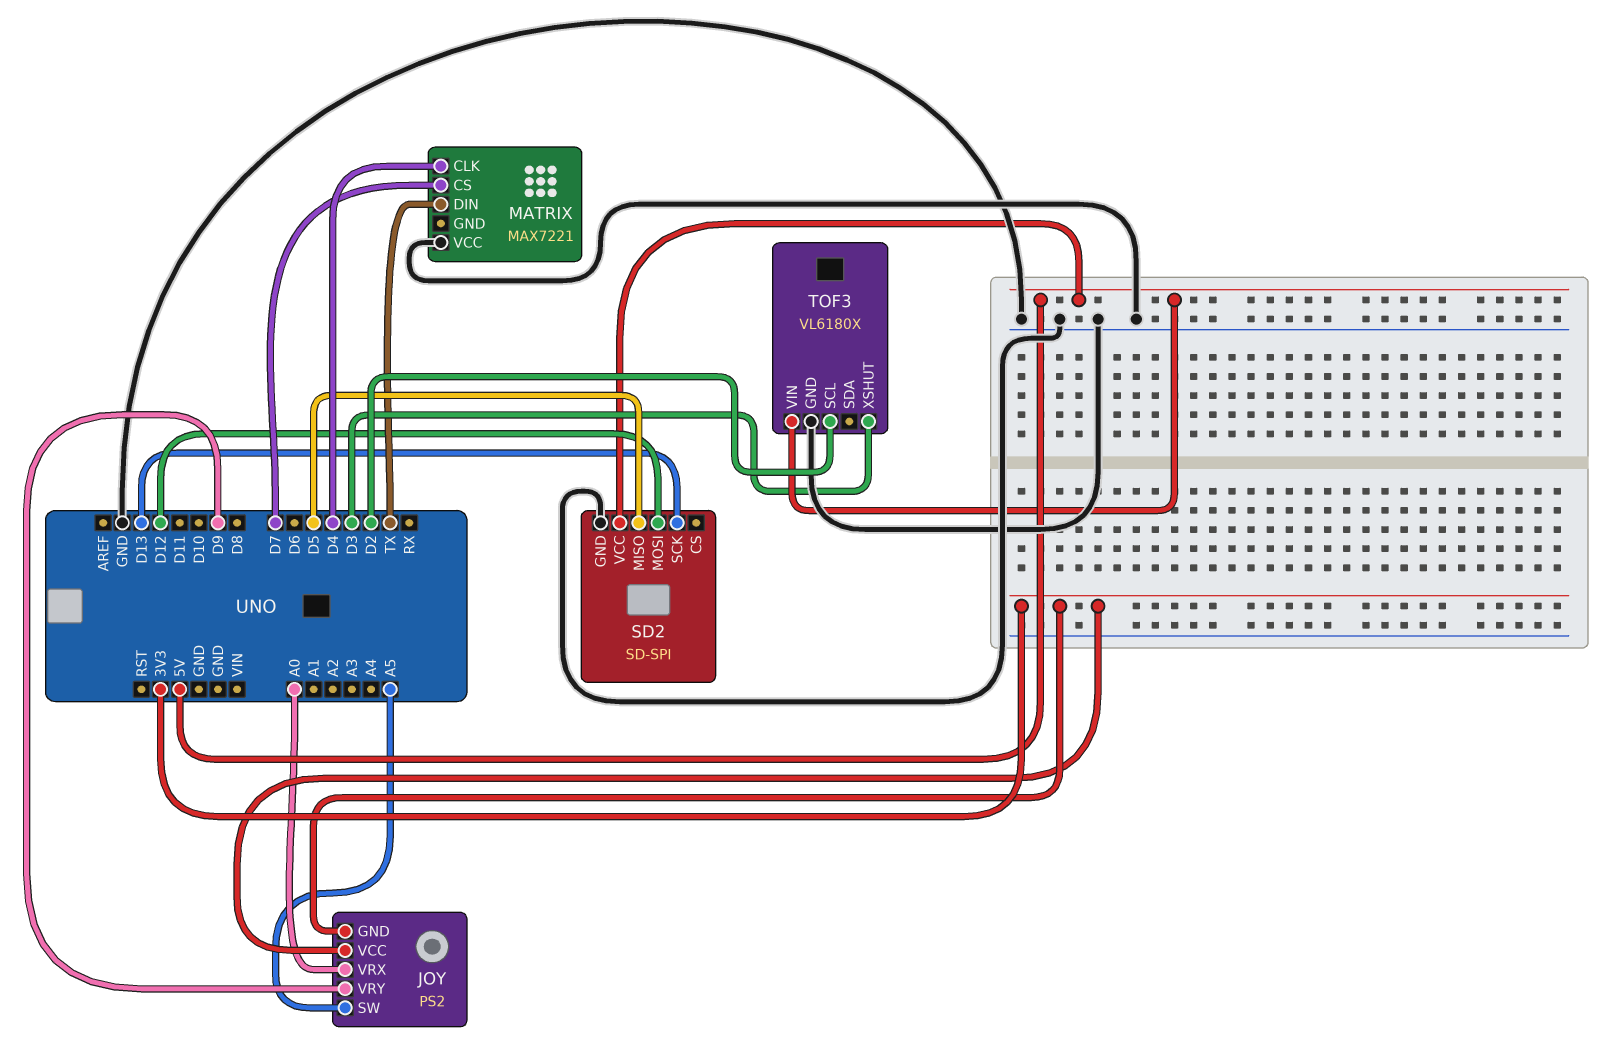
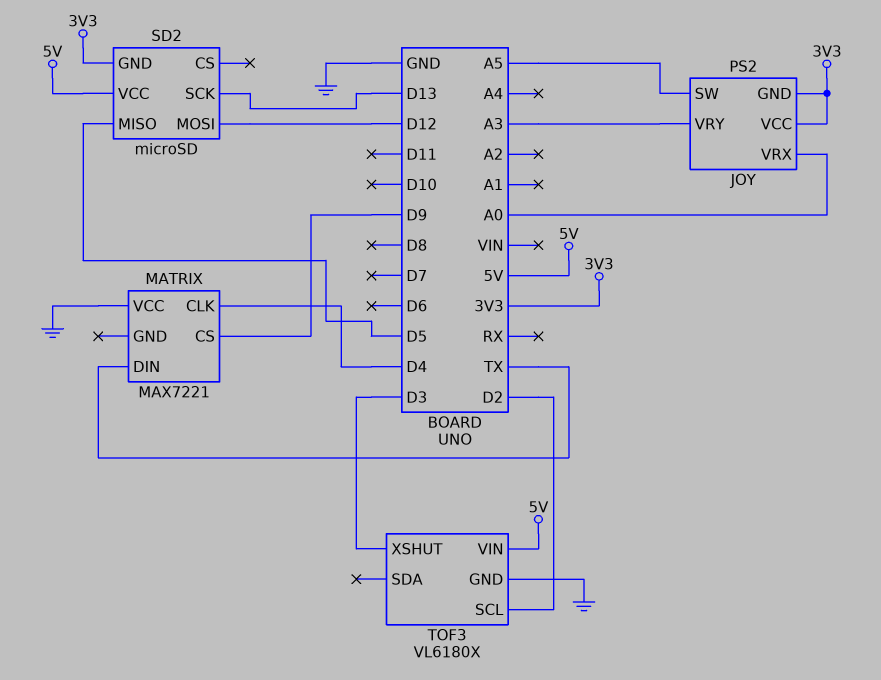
JOY pin VRY: D9 -> A3
MATRIX pin CS: D7 -> D9
SD2: SD-SPI -> microSD
SD2 pin GND: GND -> 3V3

